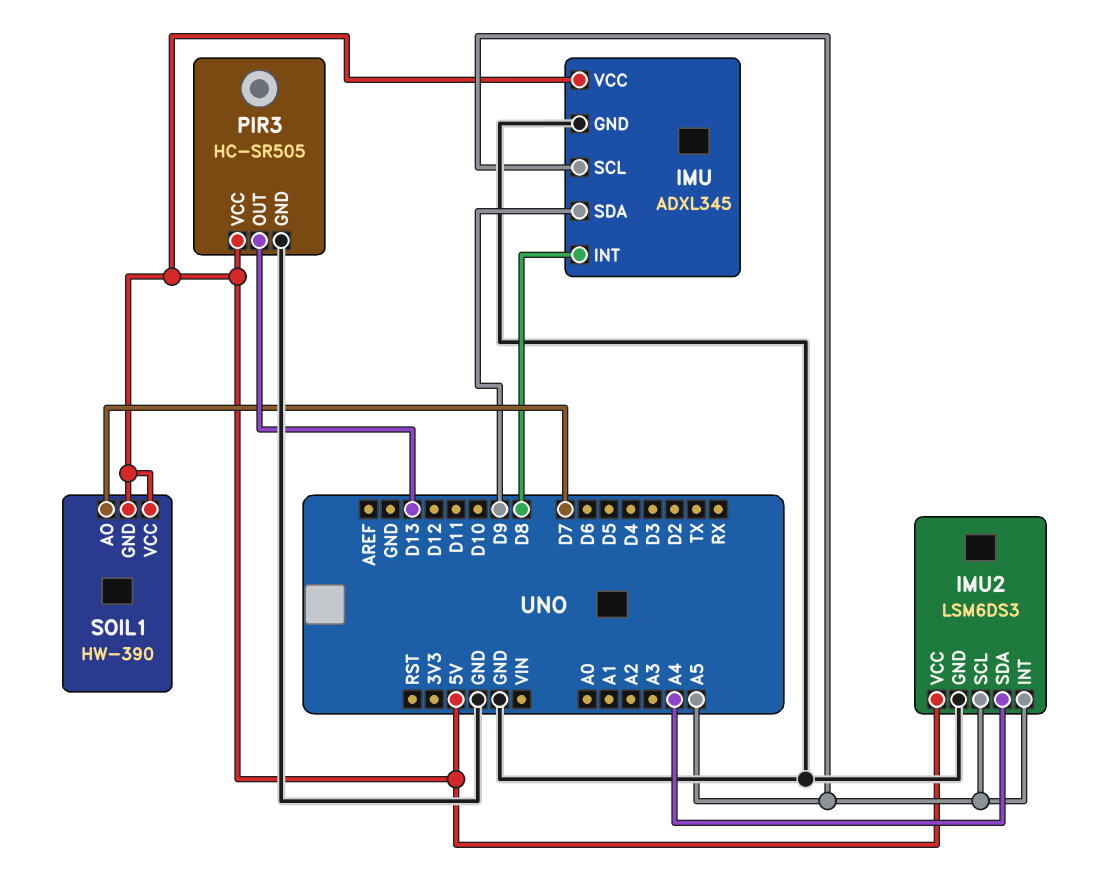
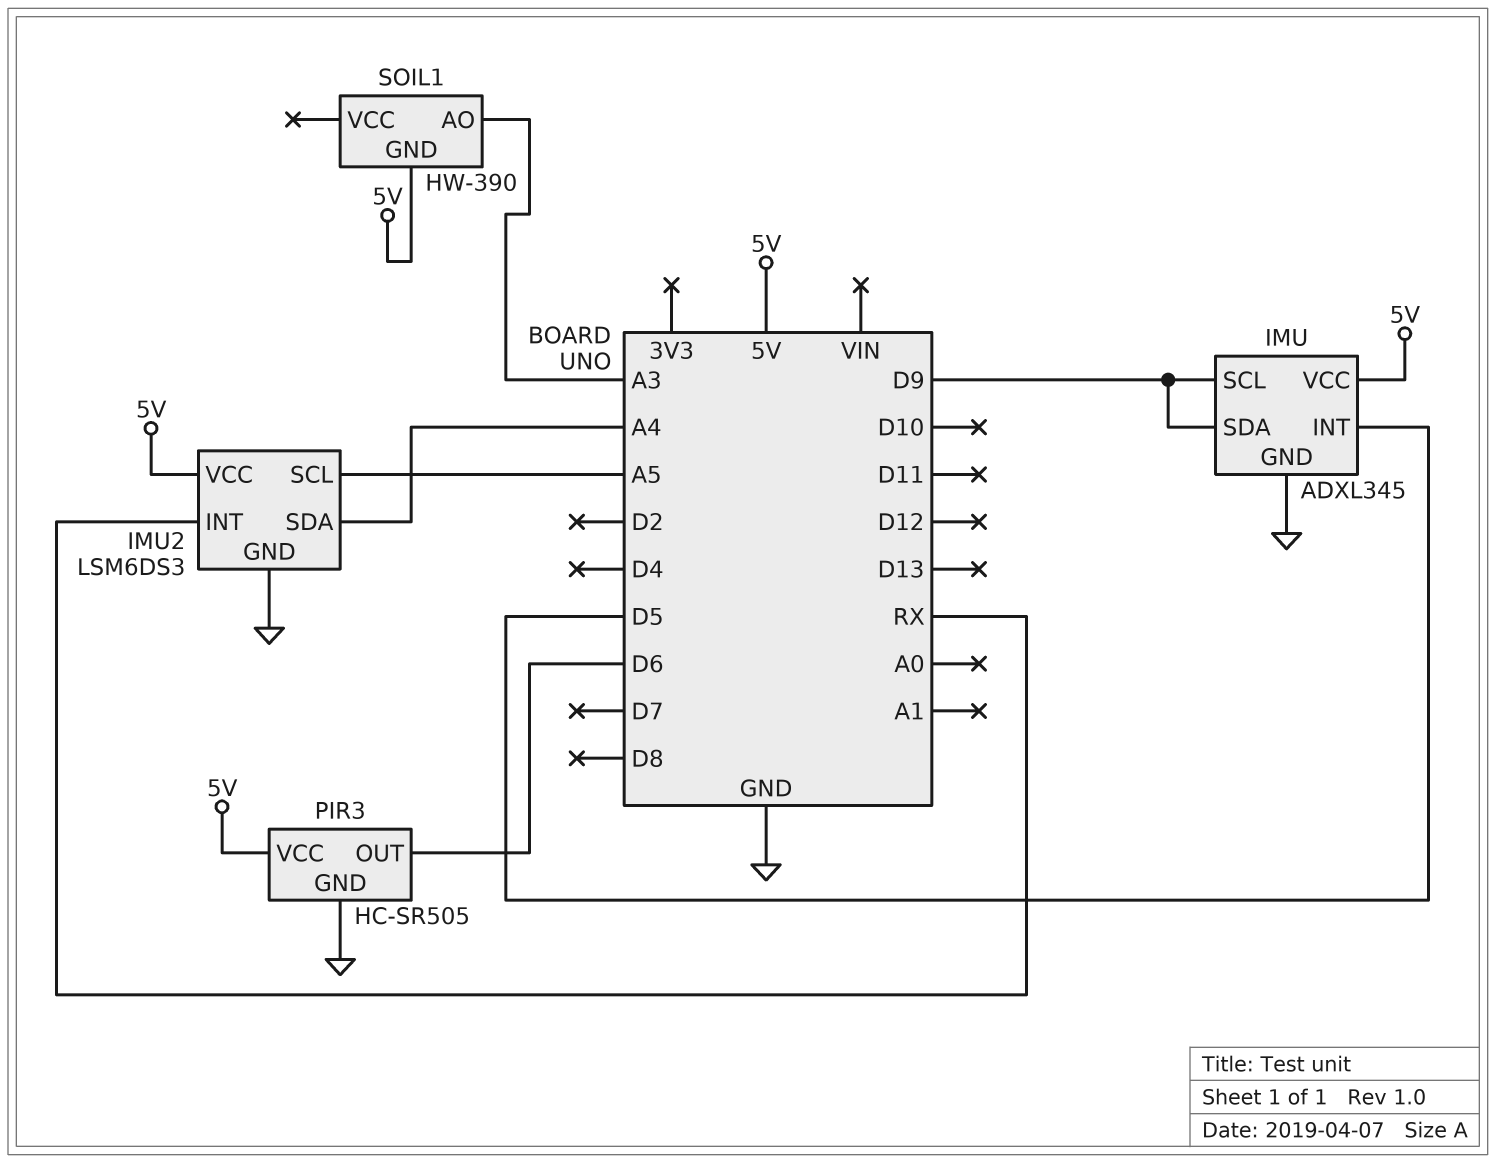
IMU pin INT: D8 -> D5
IMU pin SCL: A5 -> D9
IMU2 pin INT: A5 -> RX
PIR3 pin OUT: D13 -> D6
SOIL1 pin AO: D7 -> A3
SOIL1 pin VCC: 5V -> none

